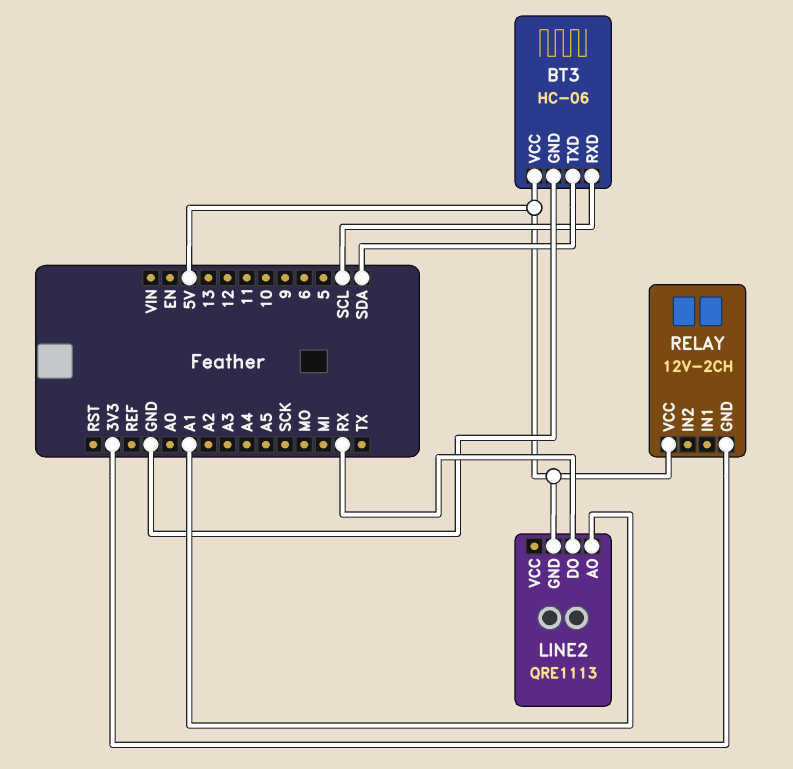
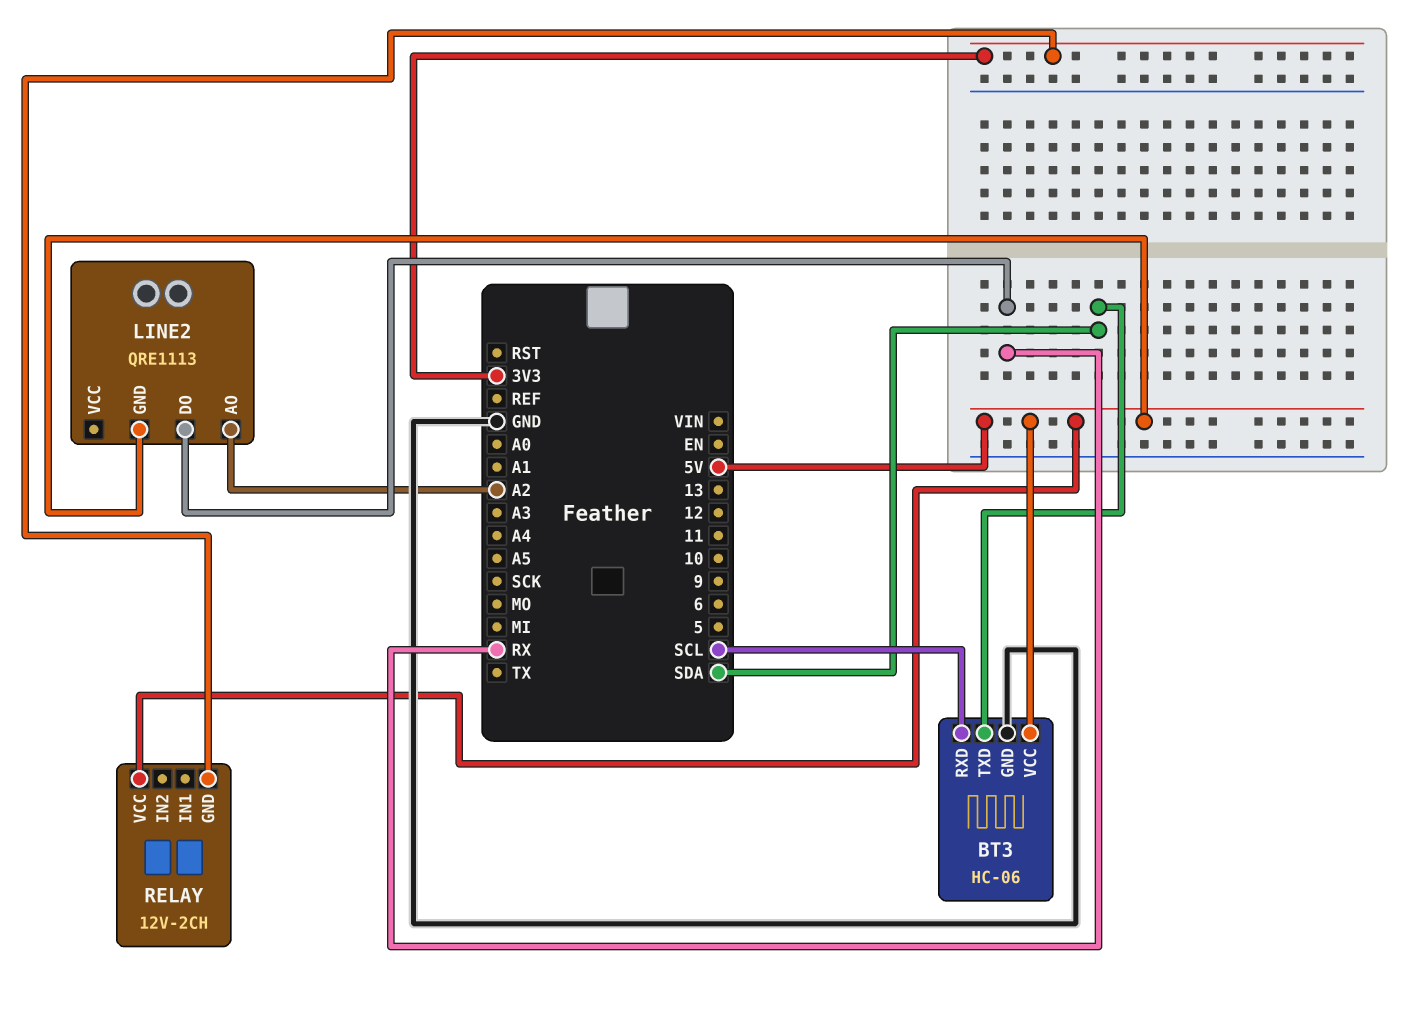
LINE2 pin AO: A1 -> A2

